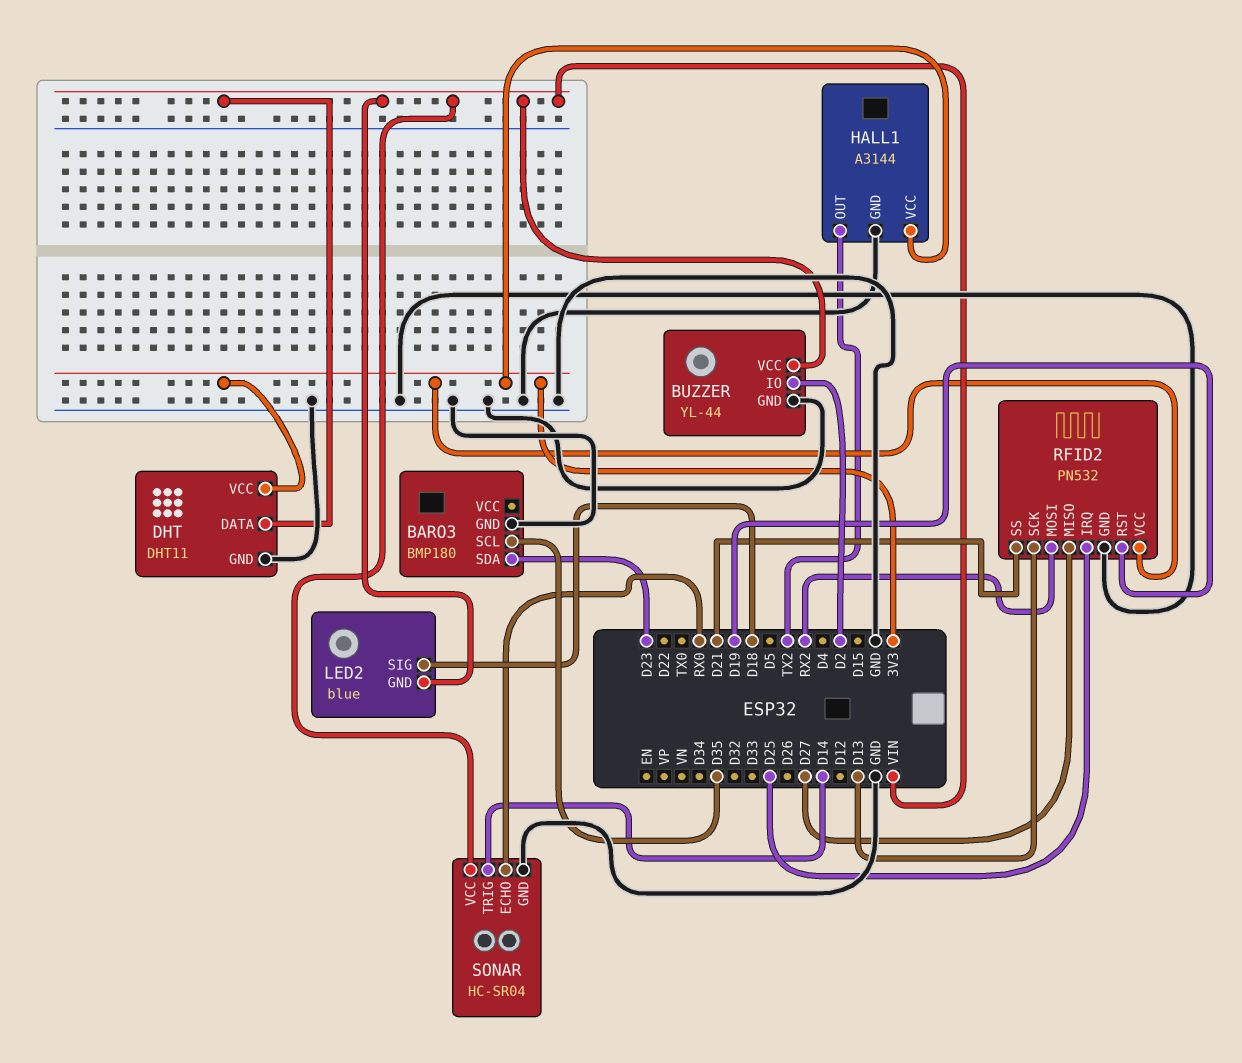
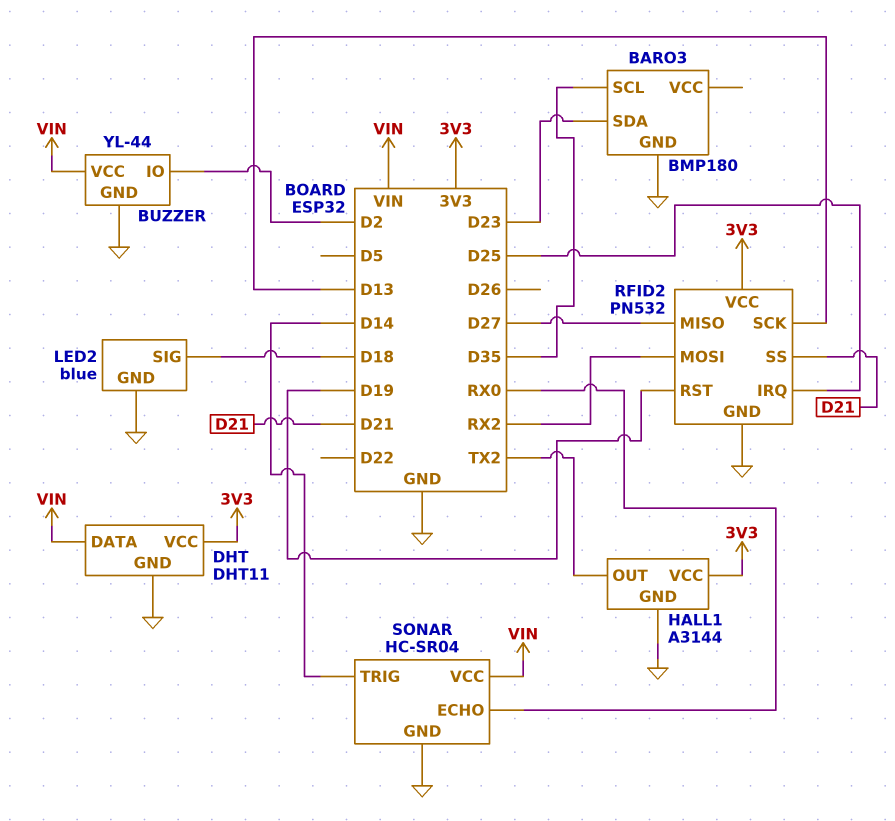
LED2 pin GND: VIN -> GND

